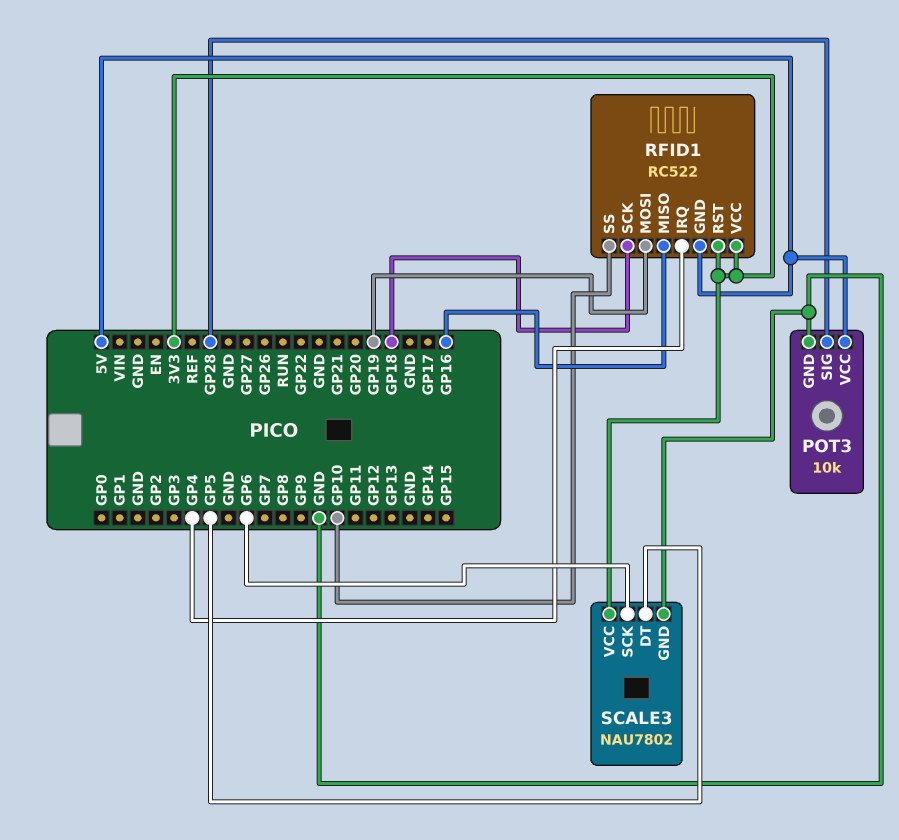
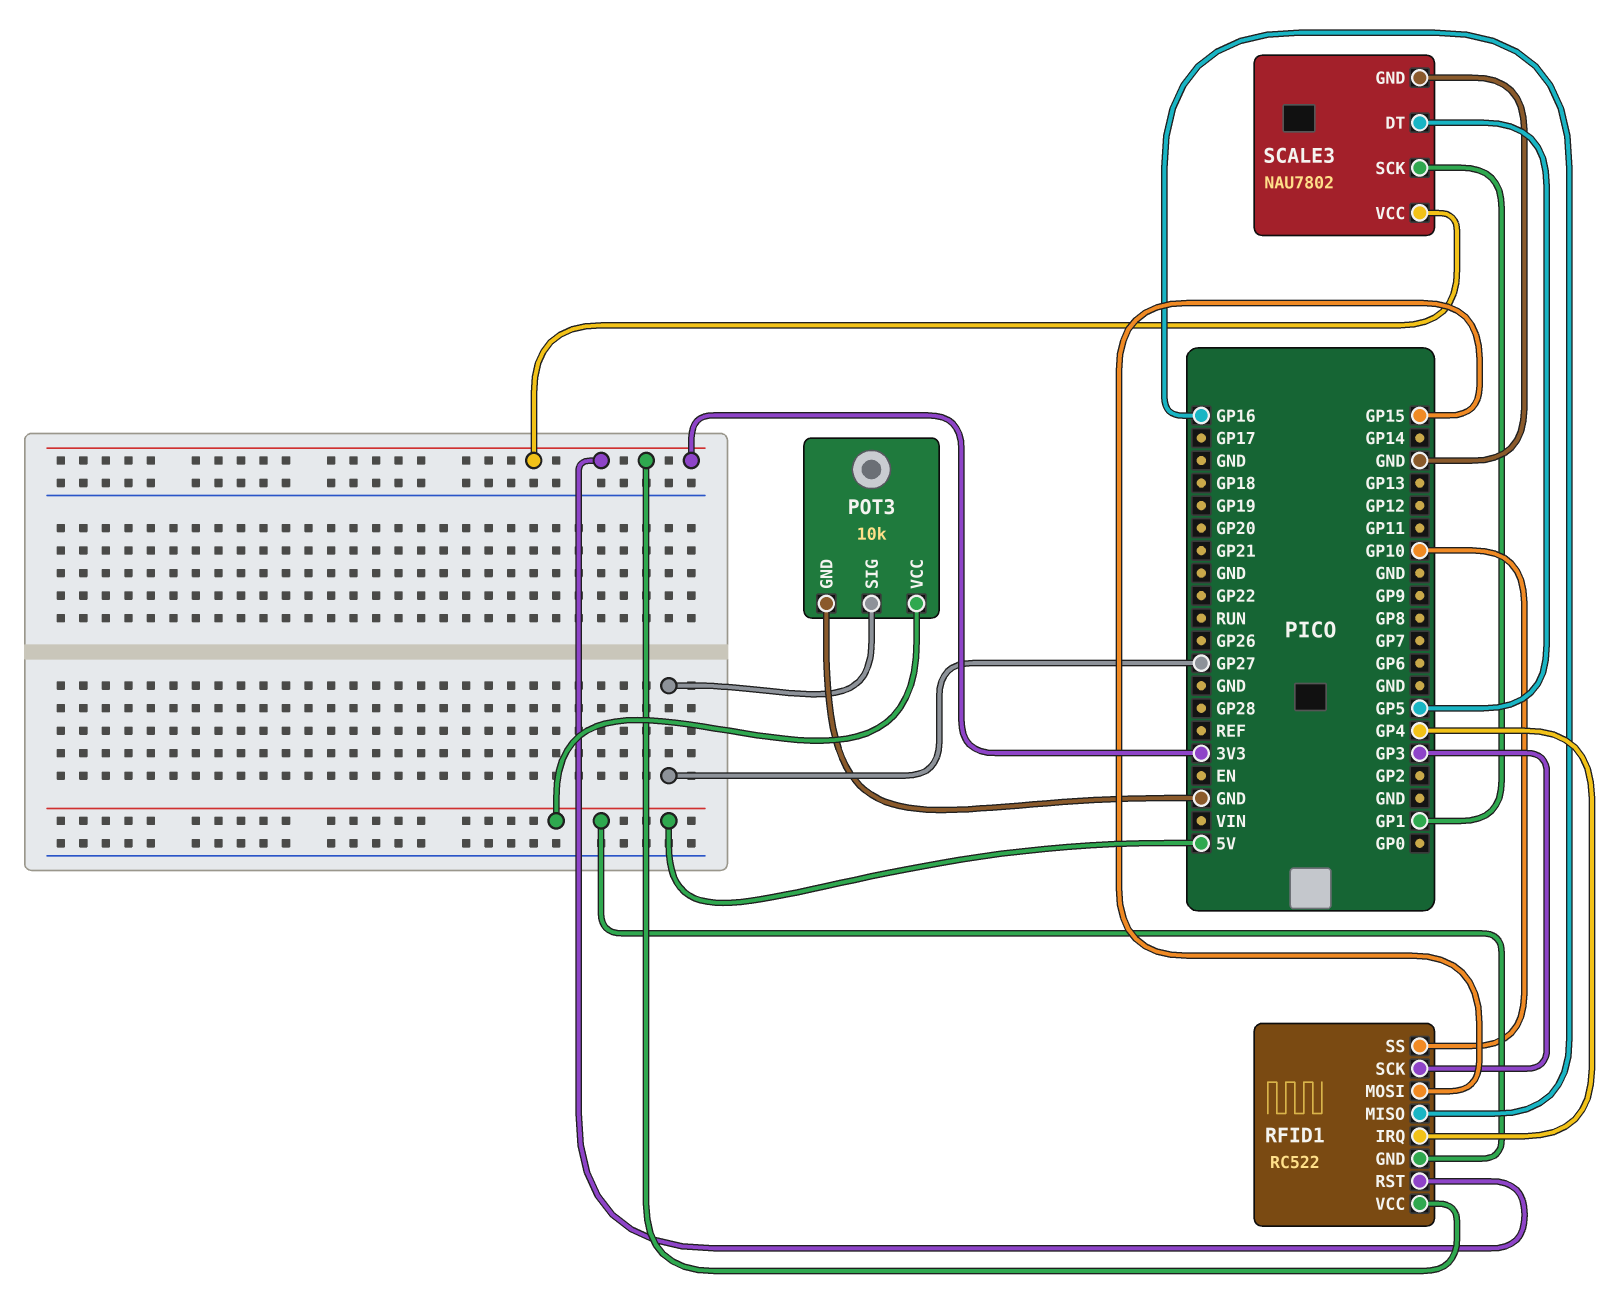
POT3 pin SIG: GP28 -> GP27
RFID1 pin MOSI: GP19 -> GP15
RFID1 pin SCK: GP18 -> GP3
SCALE3 pin SCK: GP6 -> GP1

